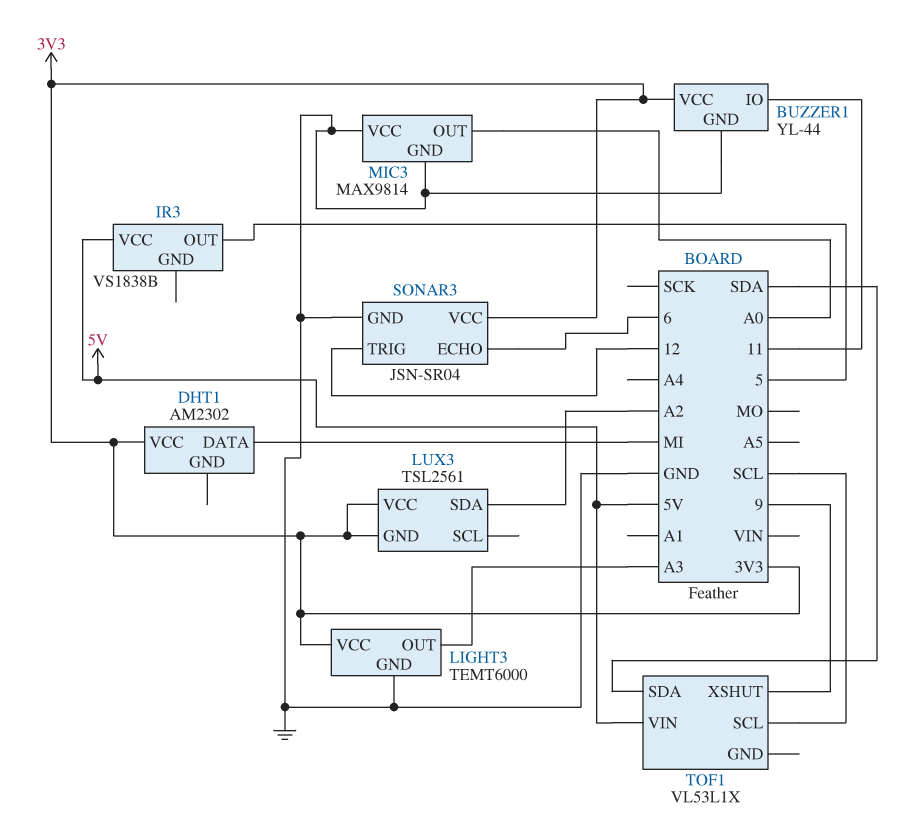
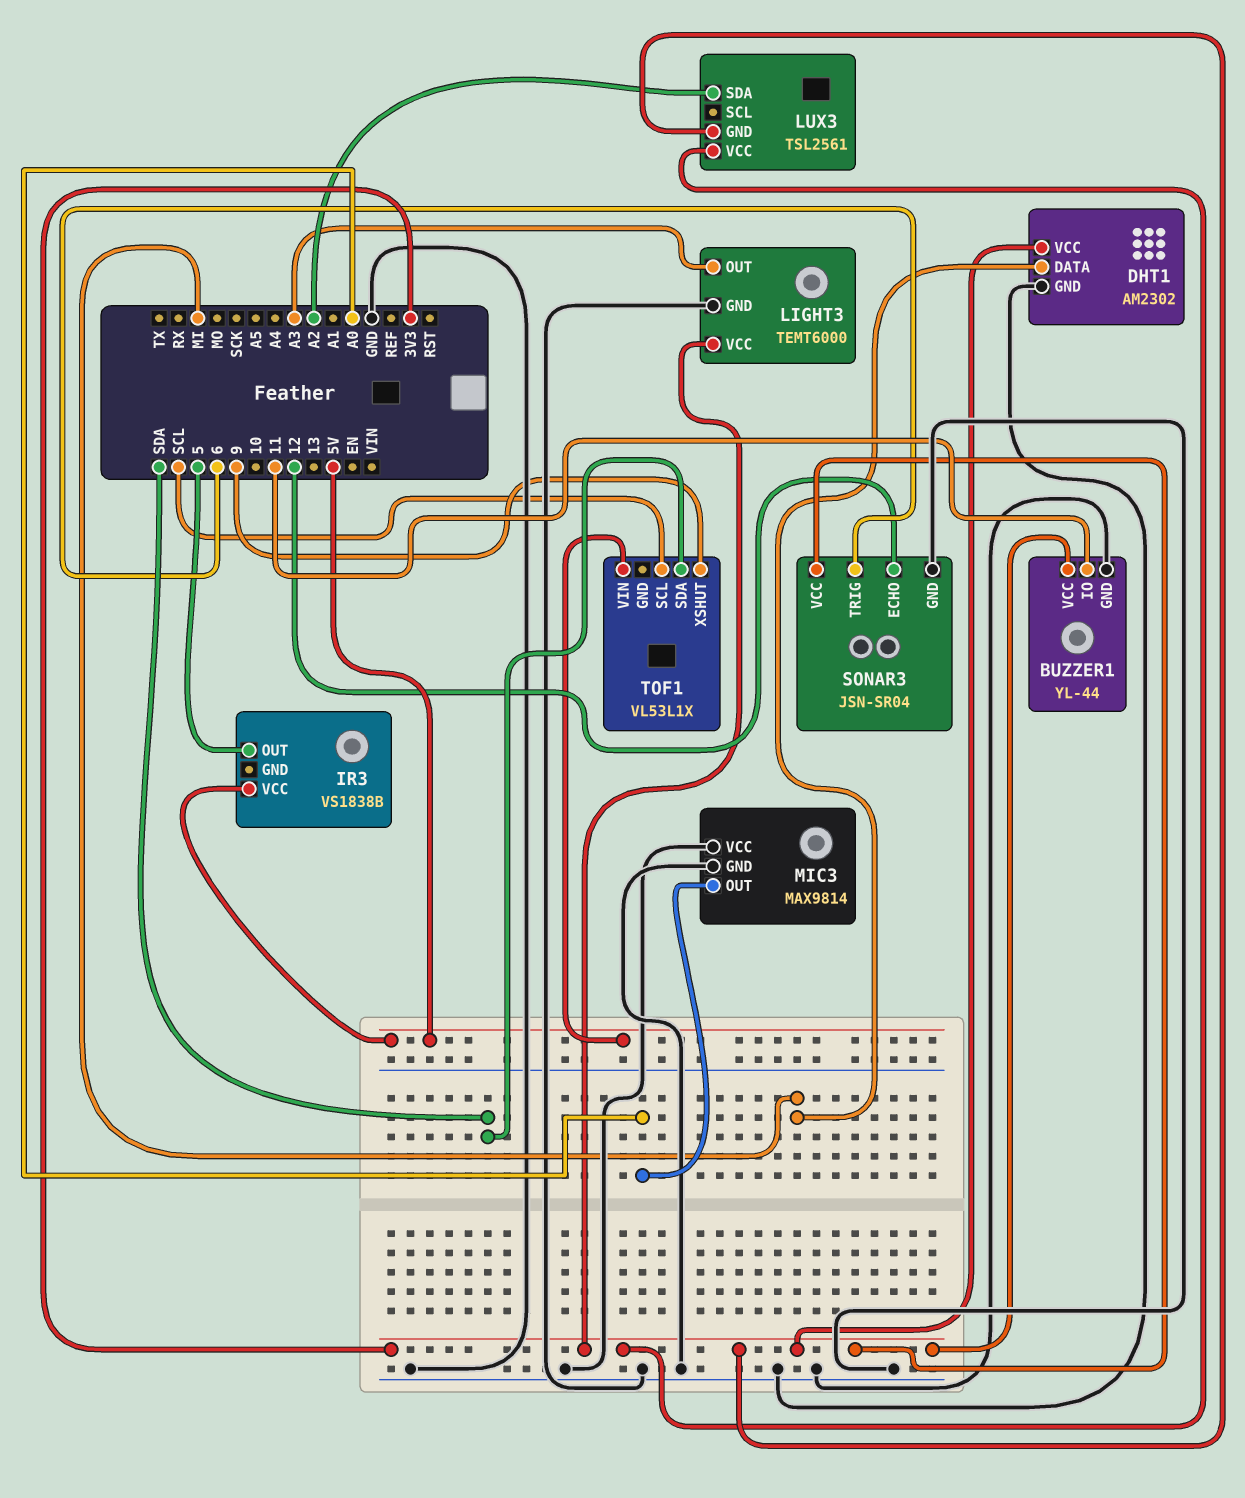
DHT1 pin GND: none -> GND
SONAR3 pin ECHO: 6 -> 12
SONAR3 pin TRIG: 12 -> 6

